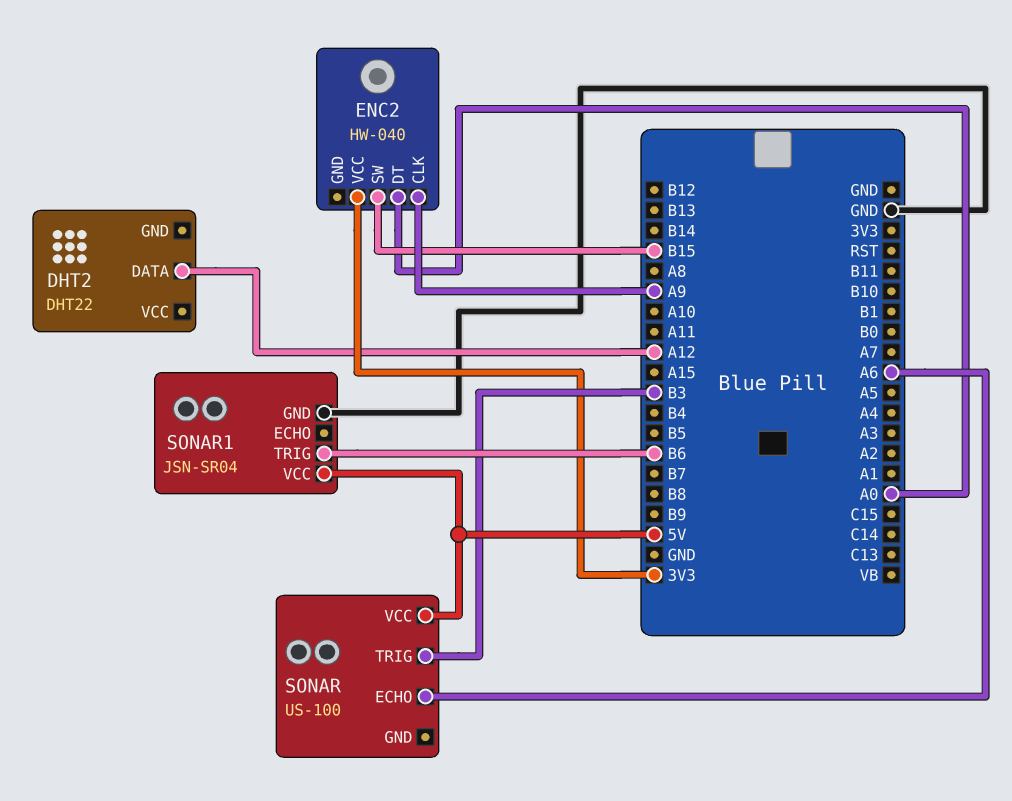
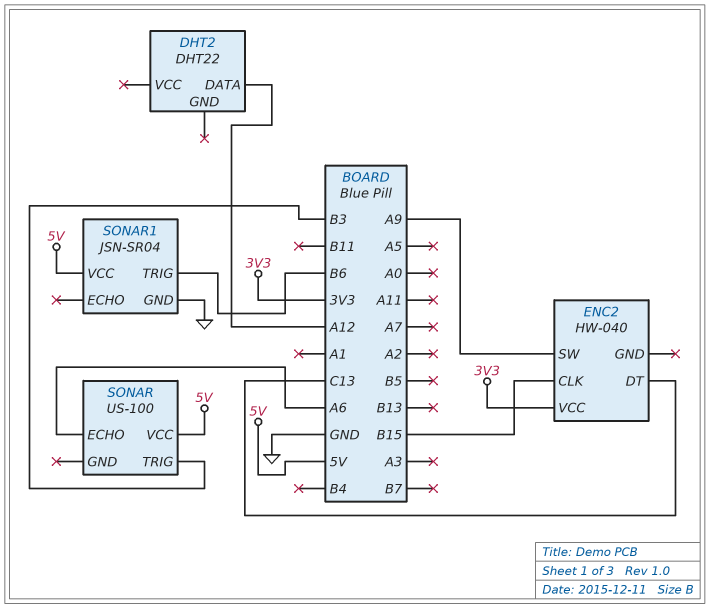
ENC2 pin CLK: A9 -> B15
ENC2 pin DT: A0 -> C13
ENC2 pin SW: B15 -> A9

